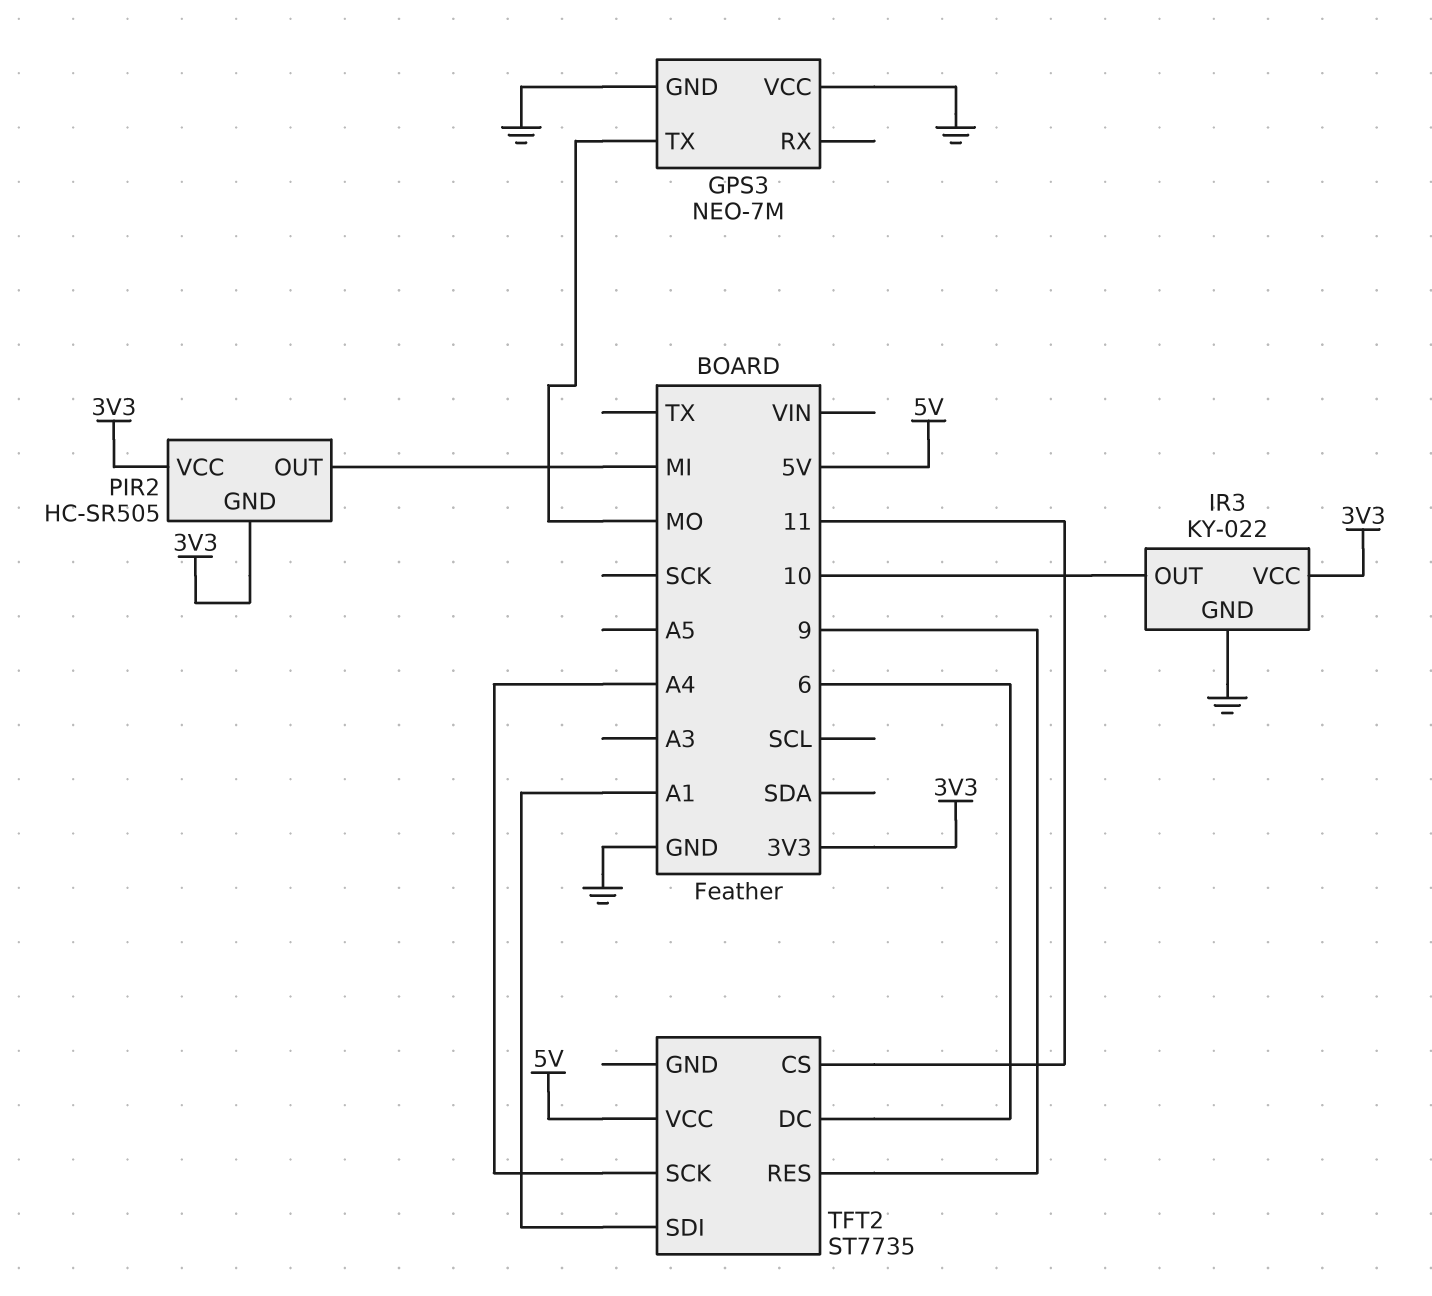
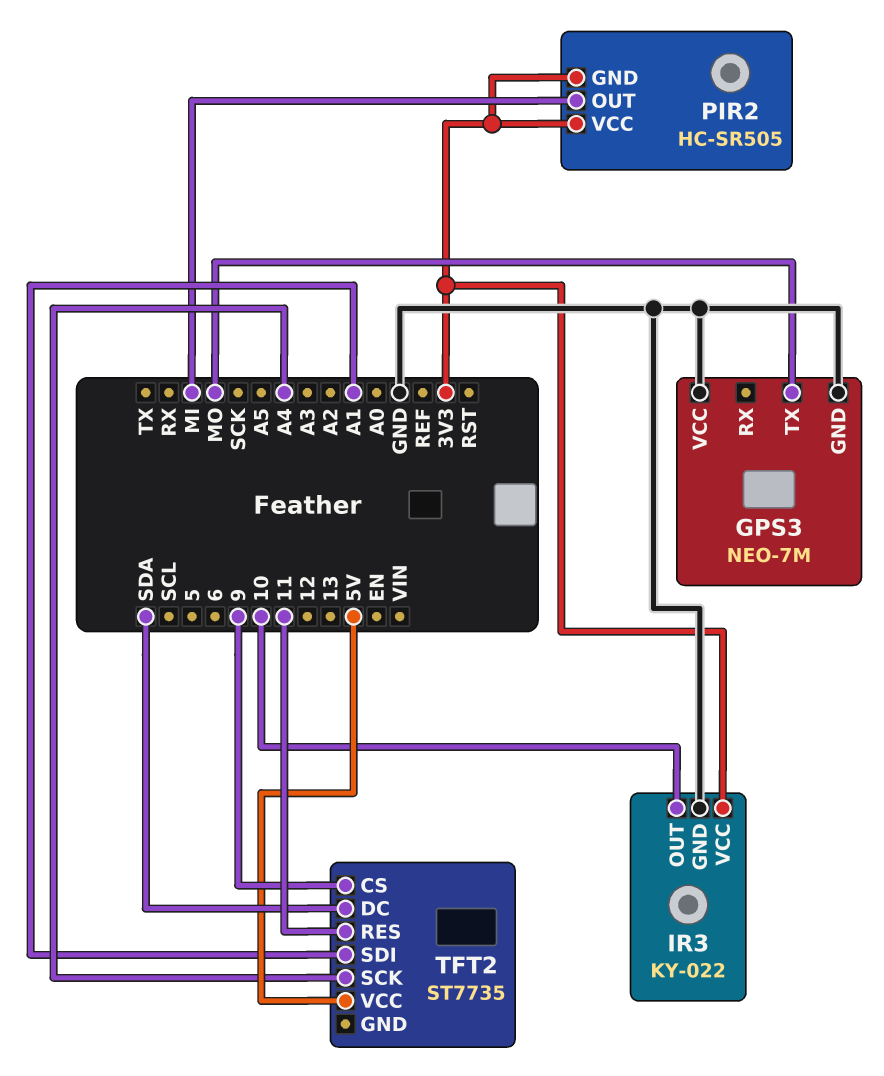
TFT2 pin CS: 11 -> 9
TFT2 pin DC: 6 -> SDA
TFT2 pin RES: 9 -> 11

